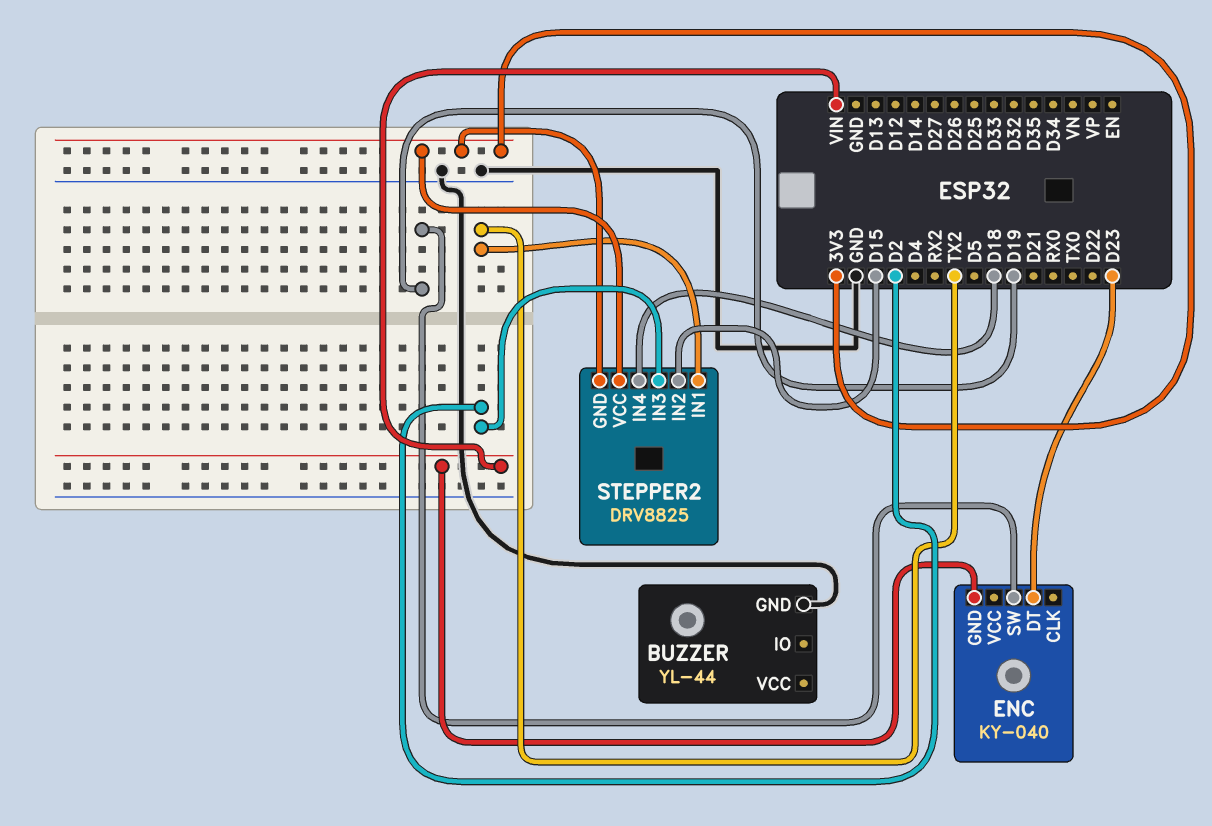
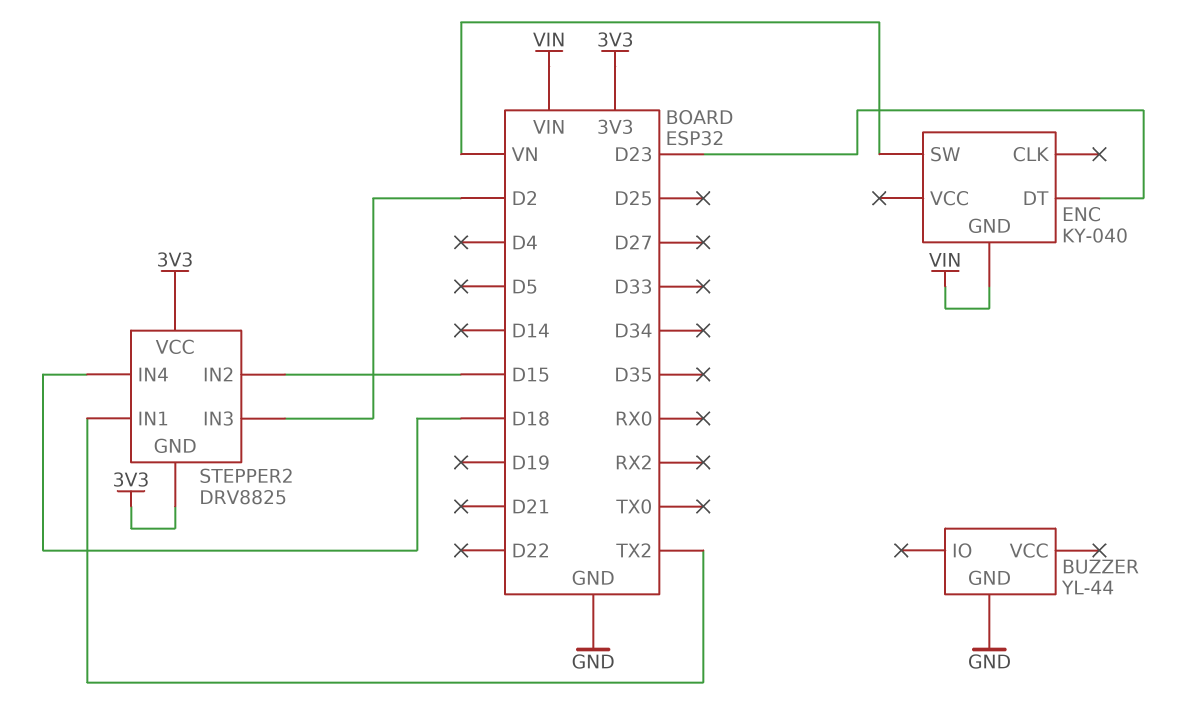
ENC pin SW: D19 -> VN

